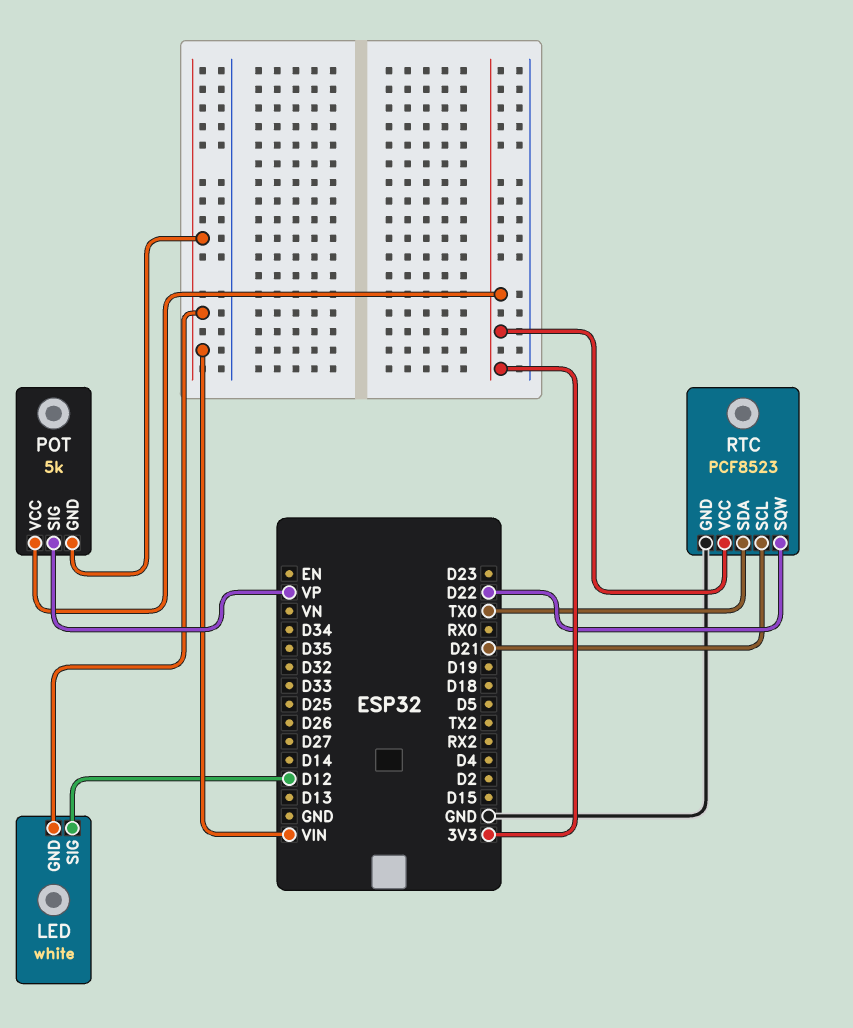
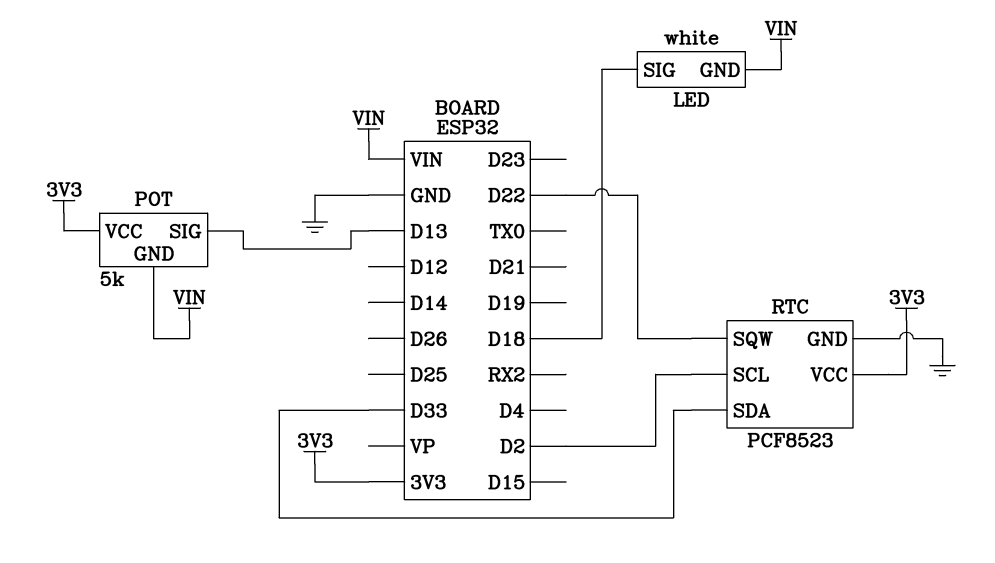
LED pin SIG: D12 -> D18
POT pin SIG: VP -> D13
RTC pin SCL: D21 -> D2
RTC pin SDA: TX0 -> D33

